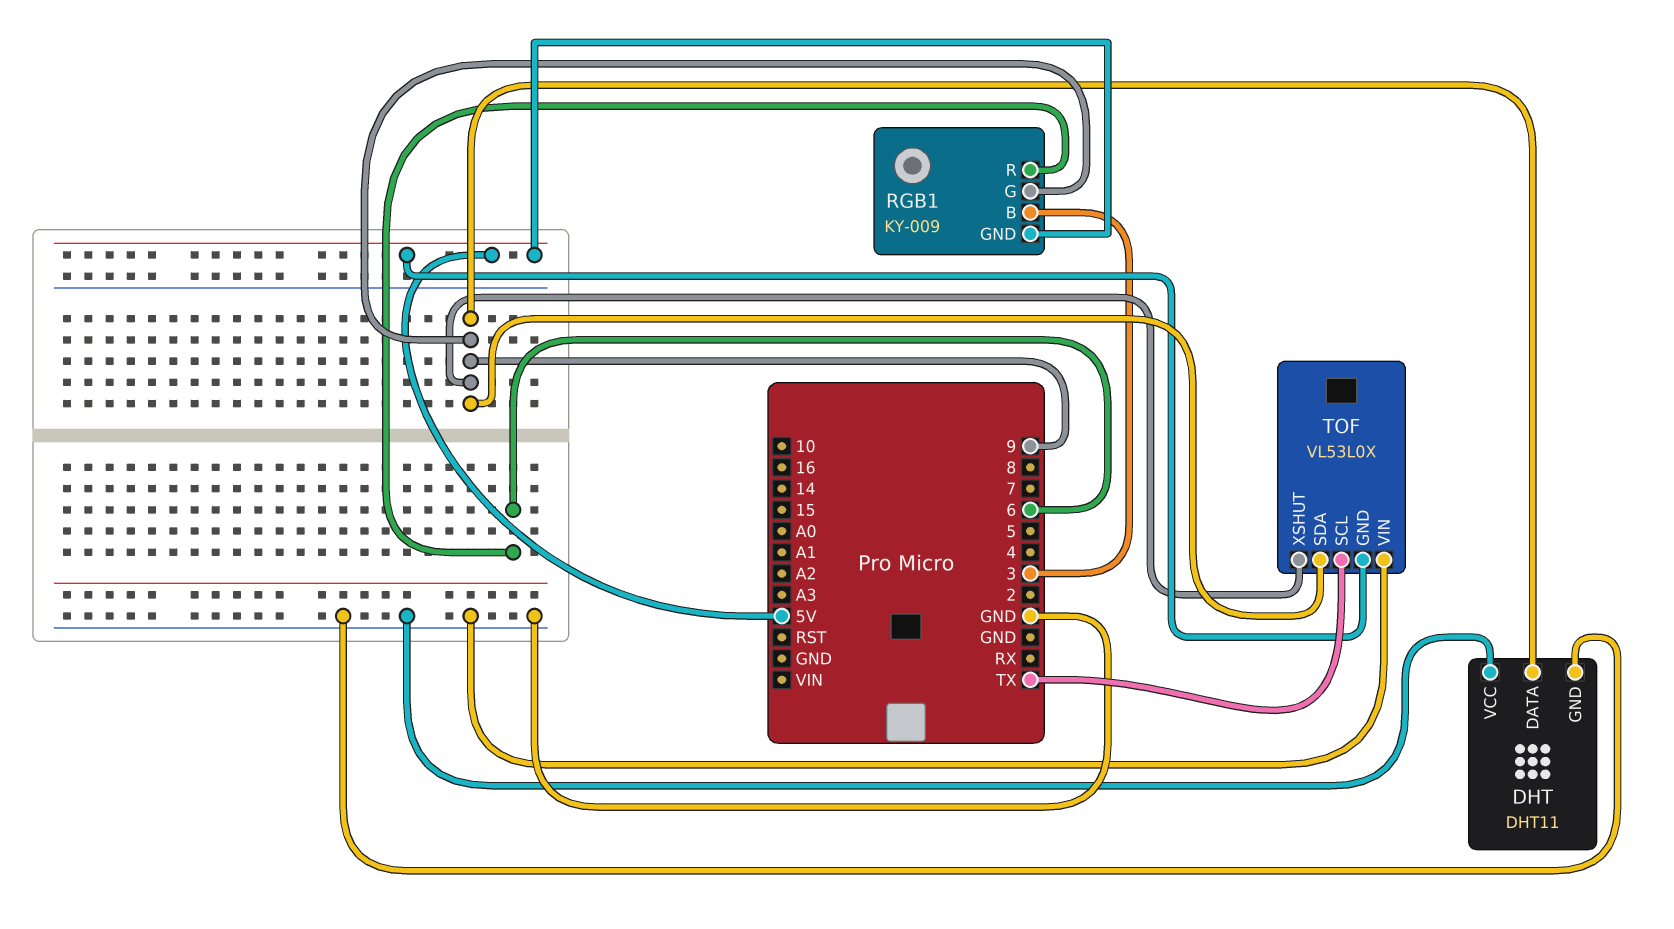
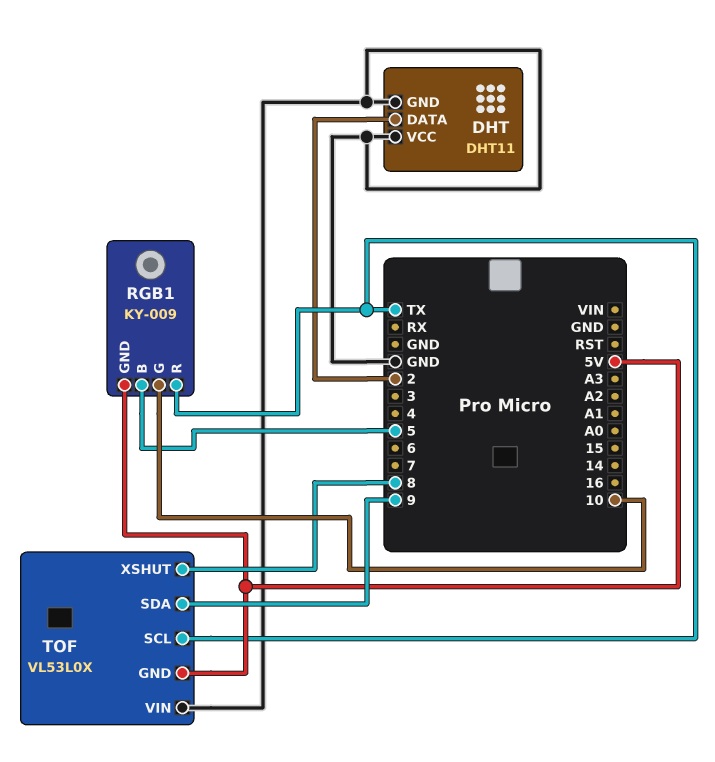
DHT pin DATA: 9 -> 2
RGB1 pin B: 3 -> 5
RGB1 pin G: 9 -> 10
RGB1 pin R: 6 -> TX
TOF pin XSHUT: 9 -> 8

